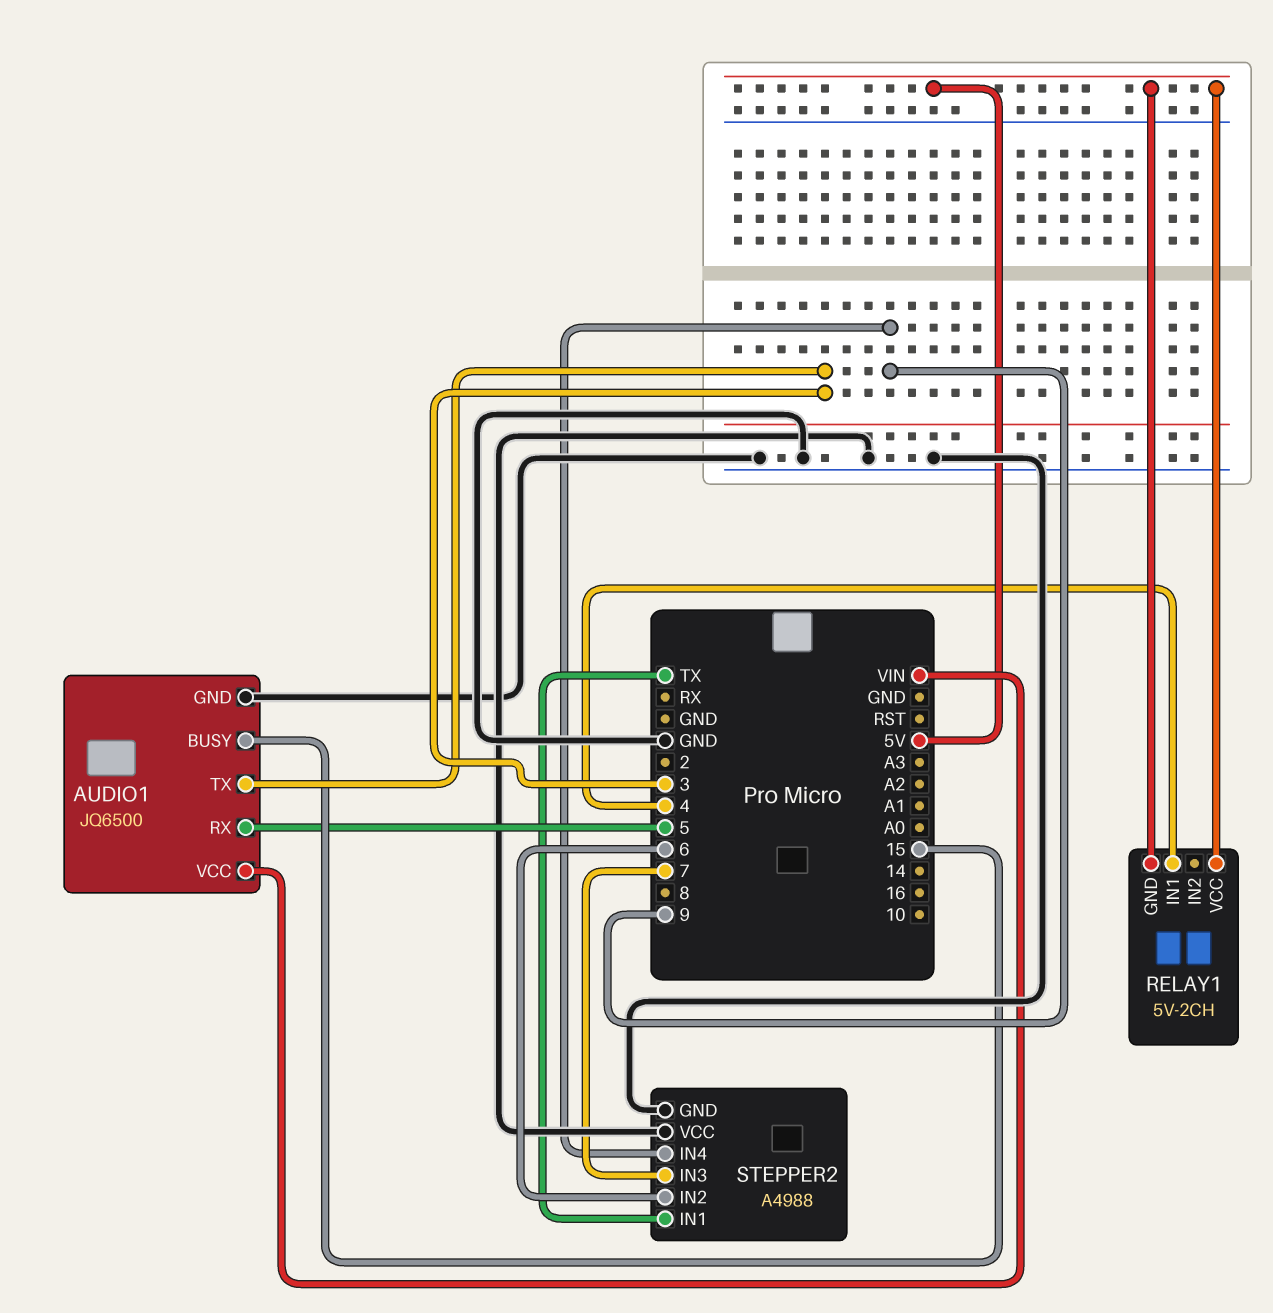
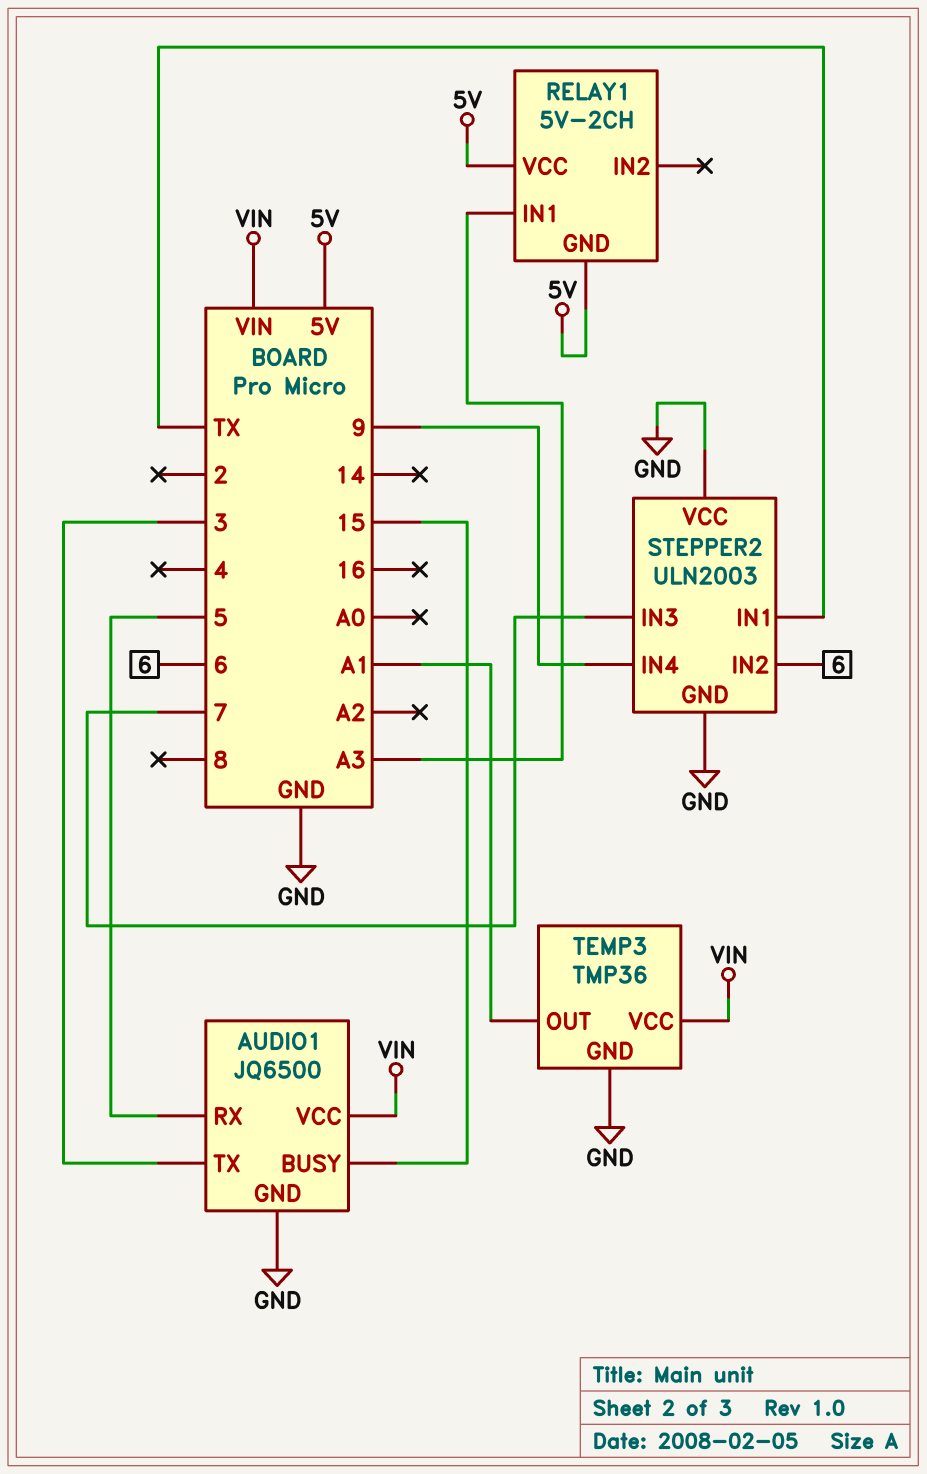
RELAY1 pin IN1: 4 -> A3
STEPPER2: A4988 -> ULN2003
TEMP3: none -> TMP36
TEMP3 pin GND: none -> GND
TEMP3 pin OUT: none -> A1
TEMP3 pin VCC: none -> VIN

